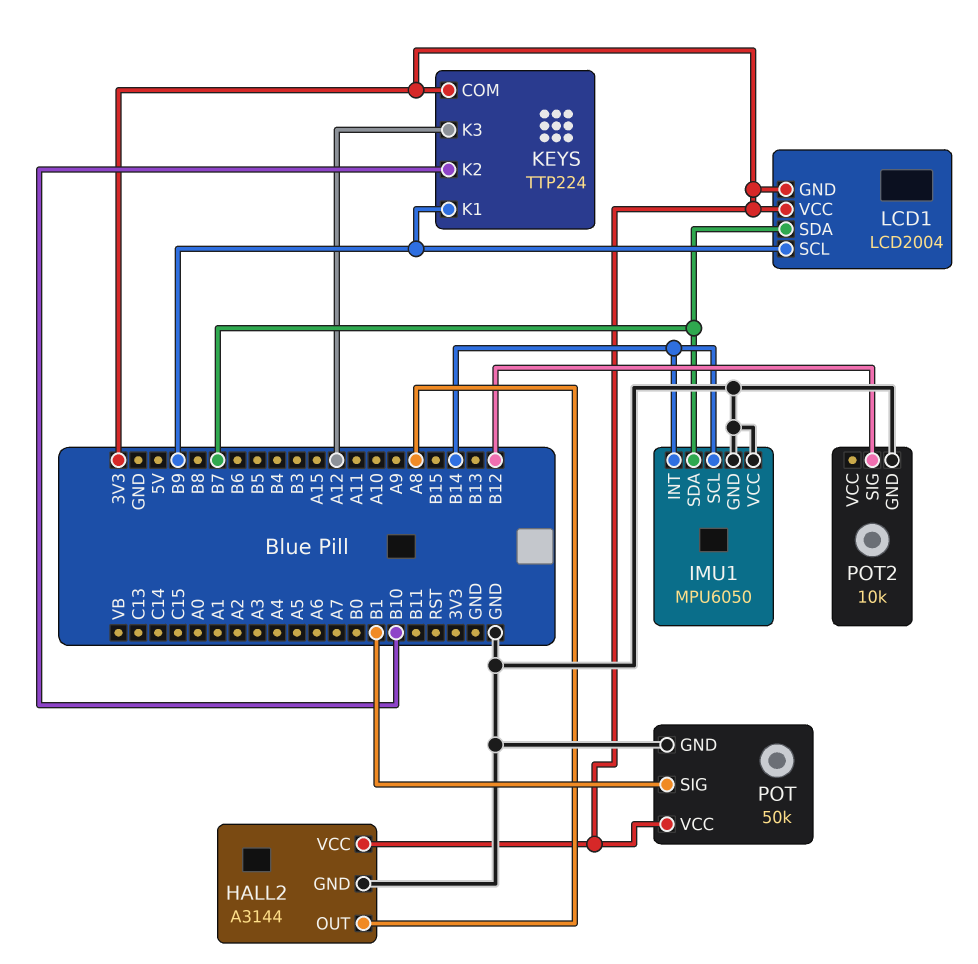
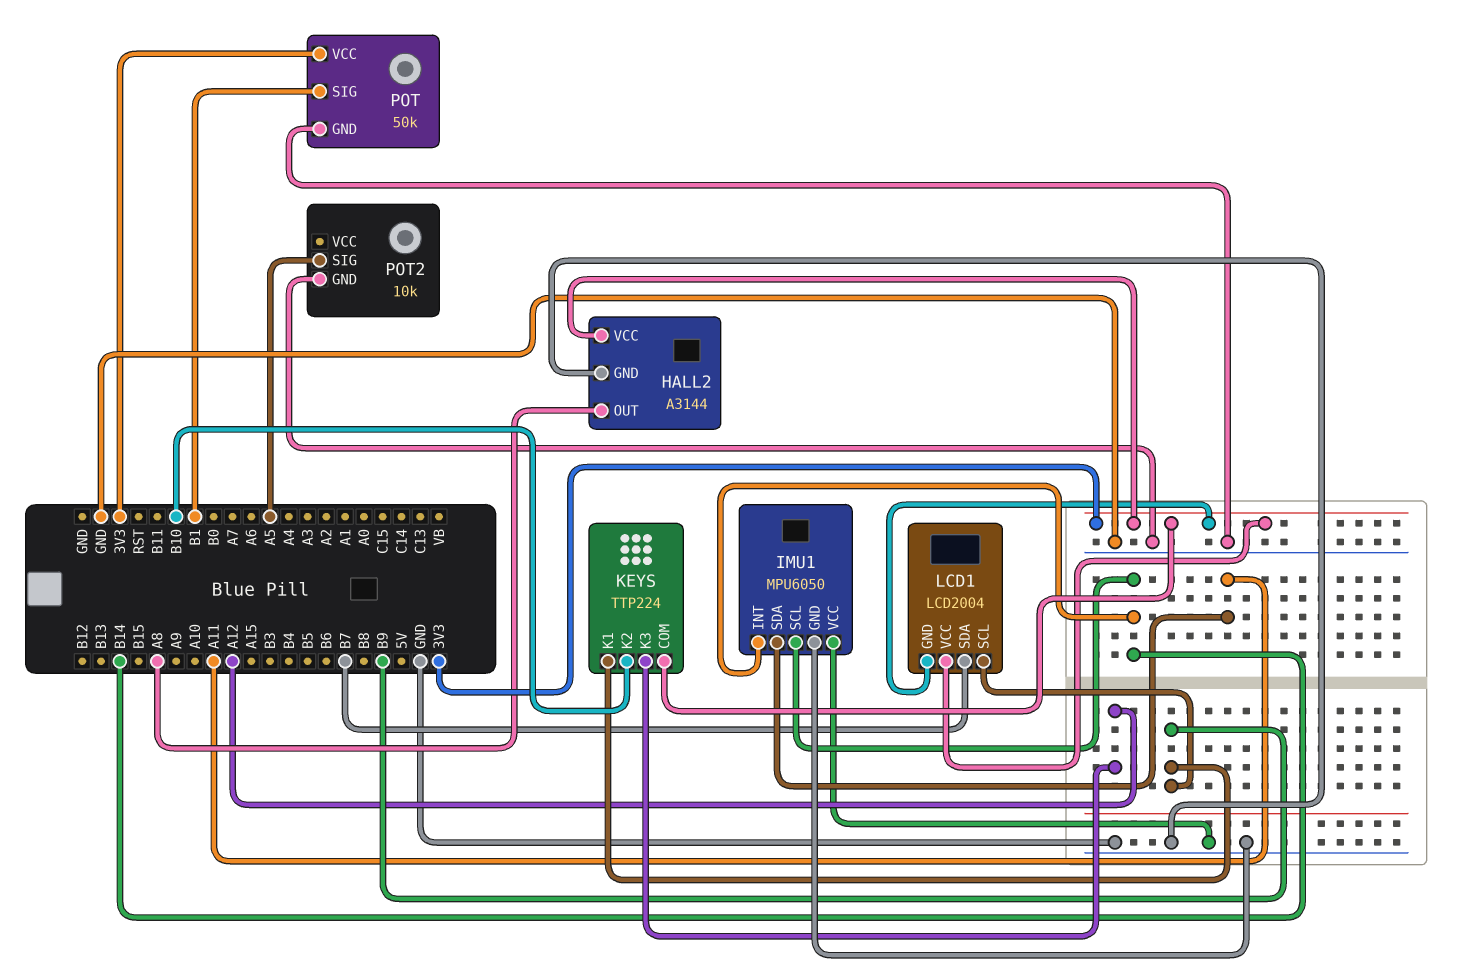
IMU1 pin SDA: B7 -> A11
POT2 pin SIG: B12 -> A5

